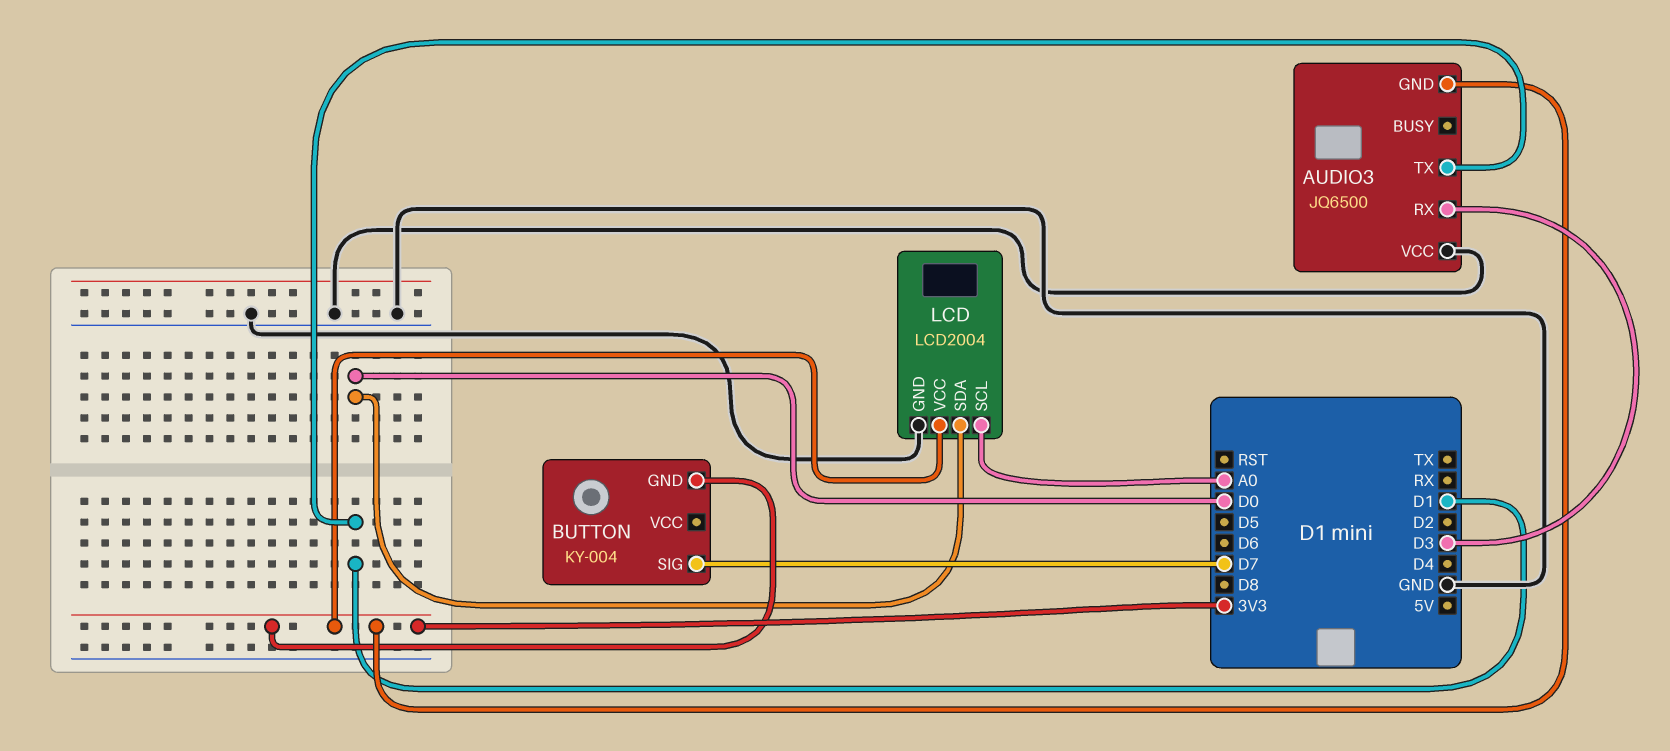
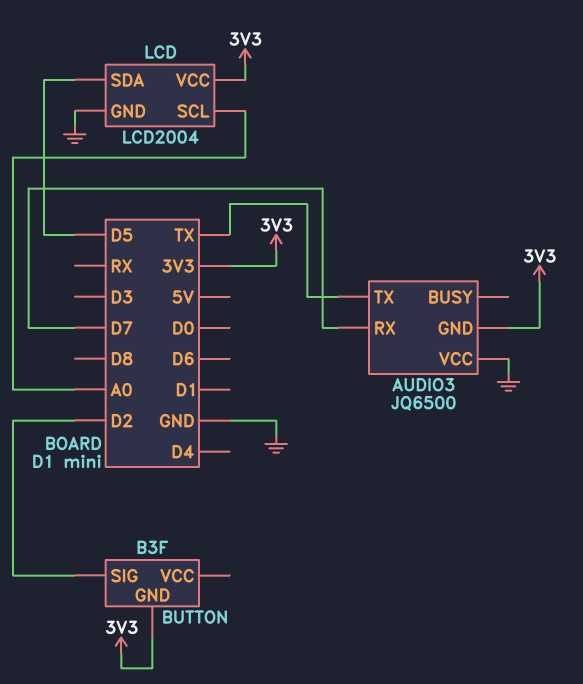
AUDIO3 pin RX: D3 -> D7
AUDIO3 pin TX: D1 -> TX
BUTTON: KY-004 -> B3F
BUTTON pin SIG: D7 -> D2
LCD pin SDA: D0 -> D5

